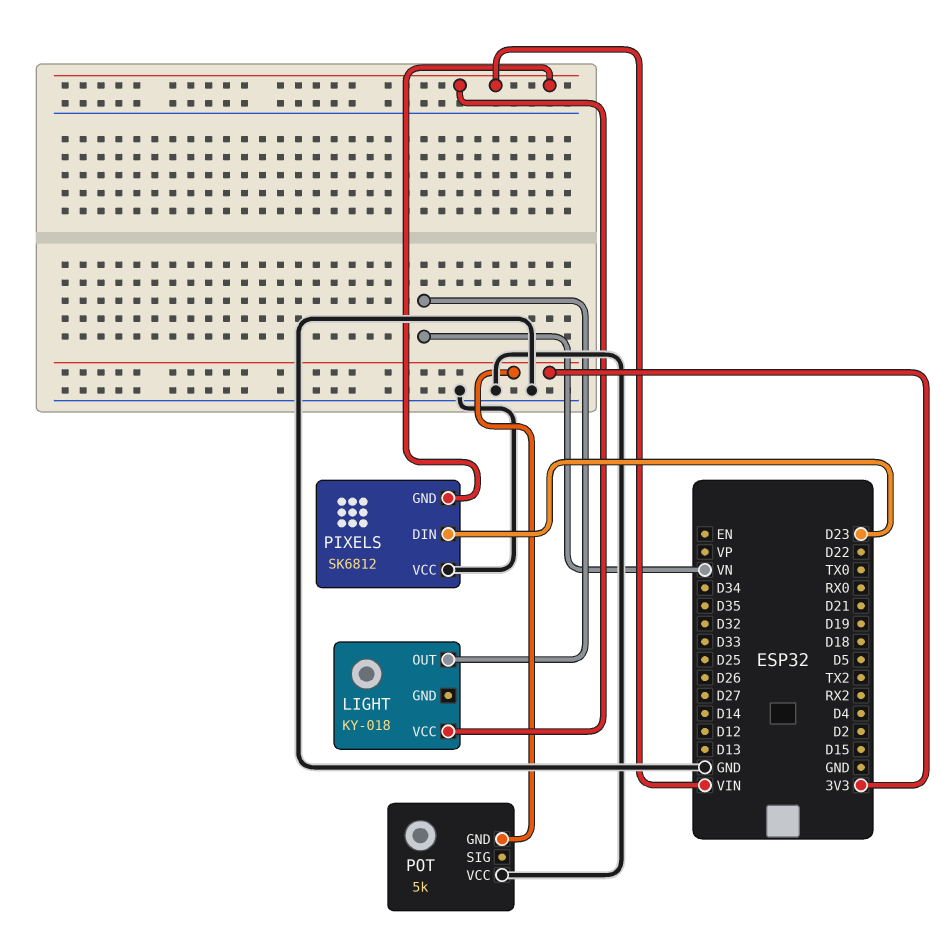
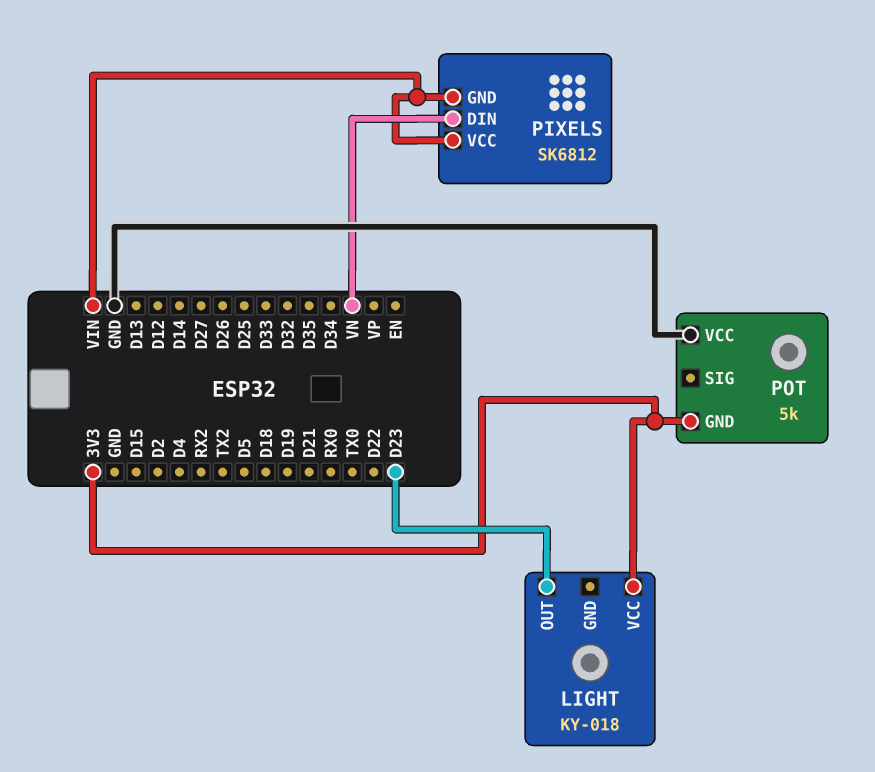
LIGHT pin OUT: VN -> D23
LIGHT pin VCC: VIN -> 3V3
PIXELS pin DIN: D23 -> VN
PIXELS pin VCC: GND -> VIN

